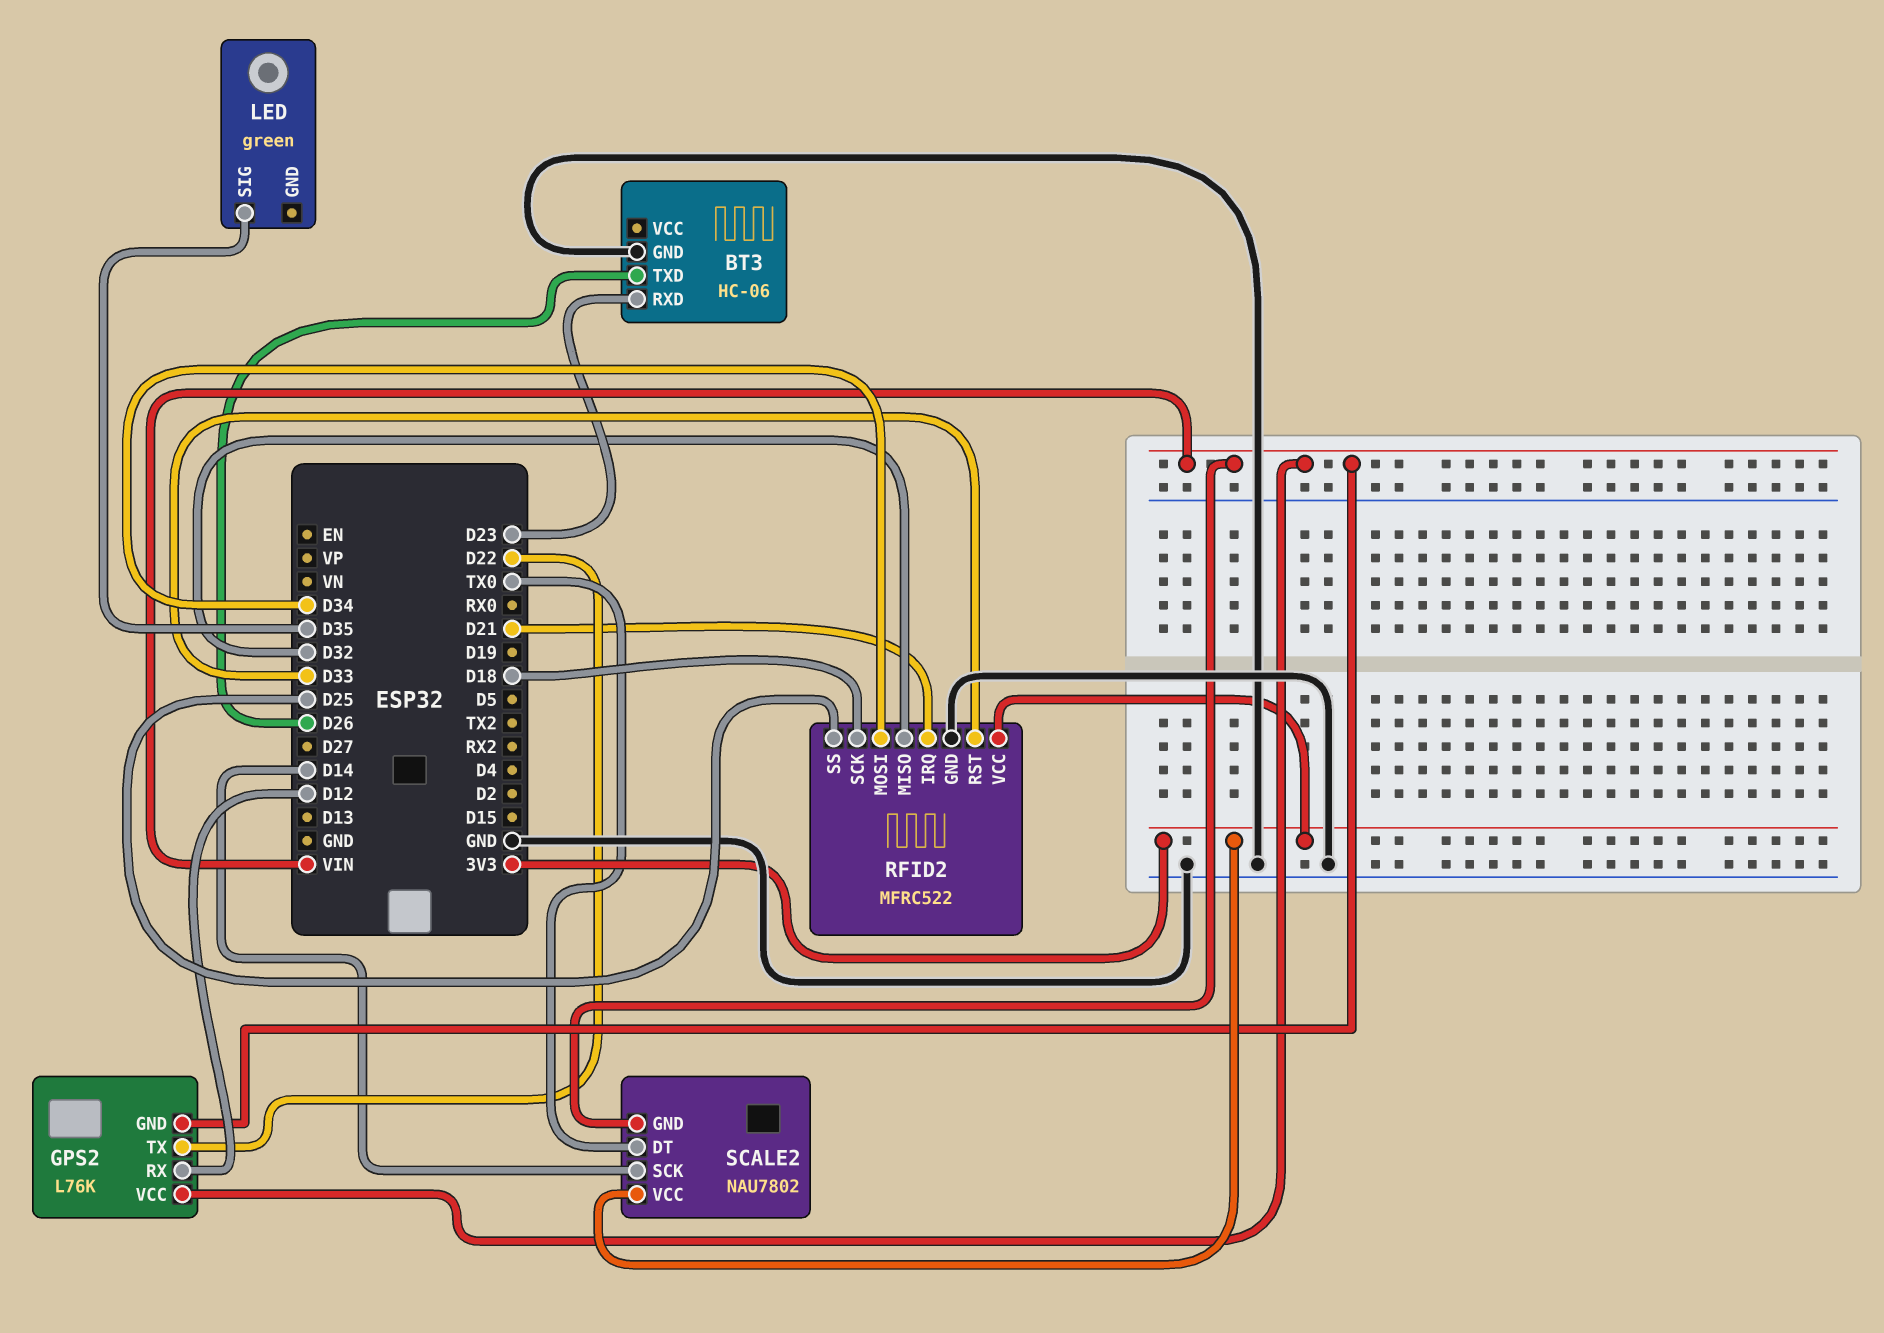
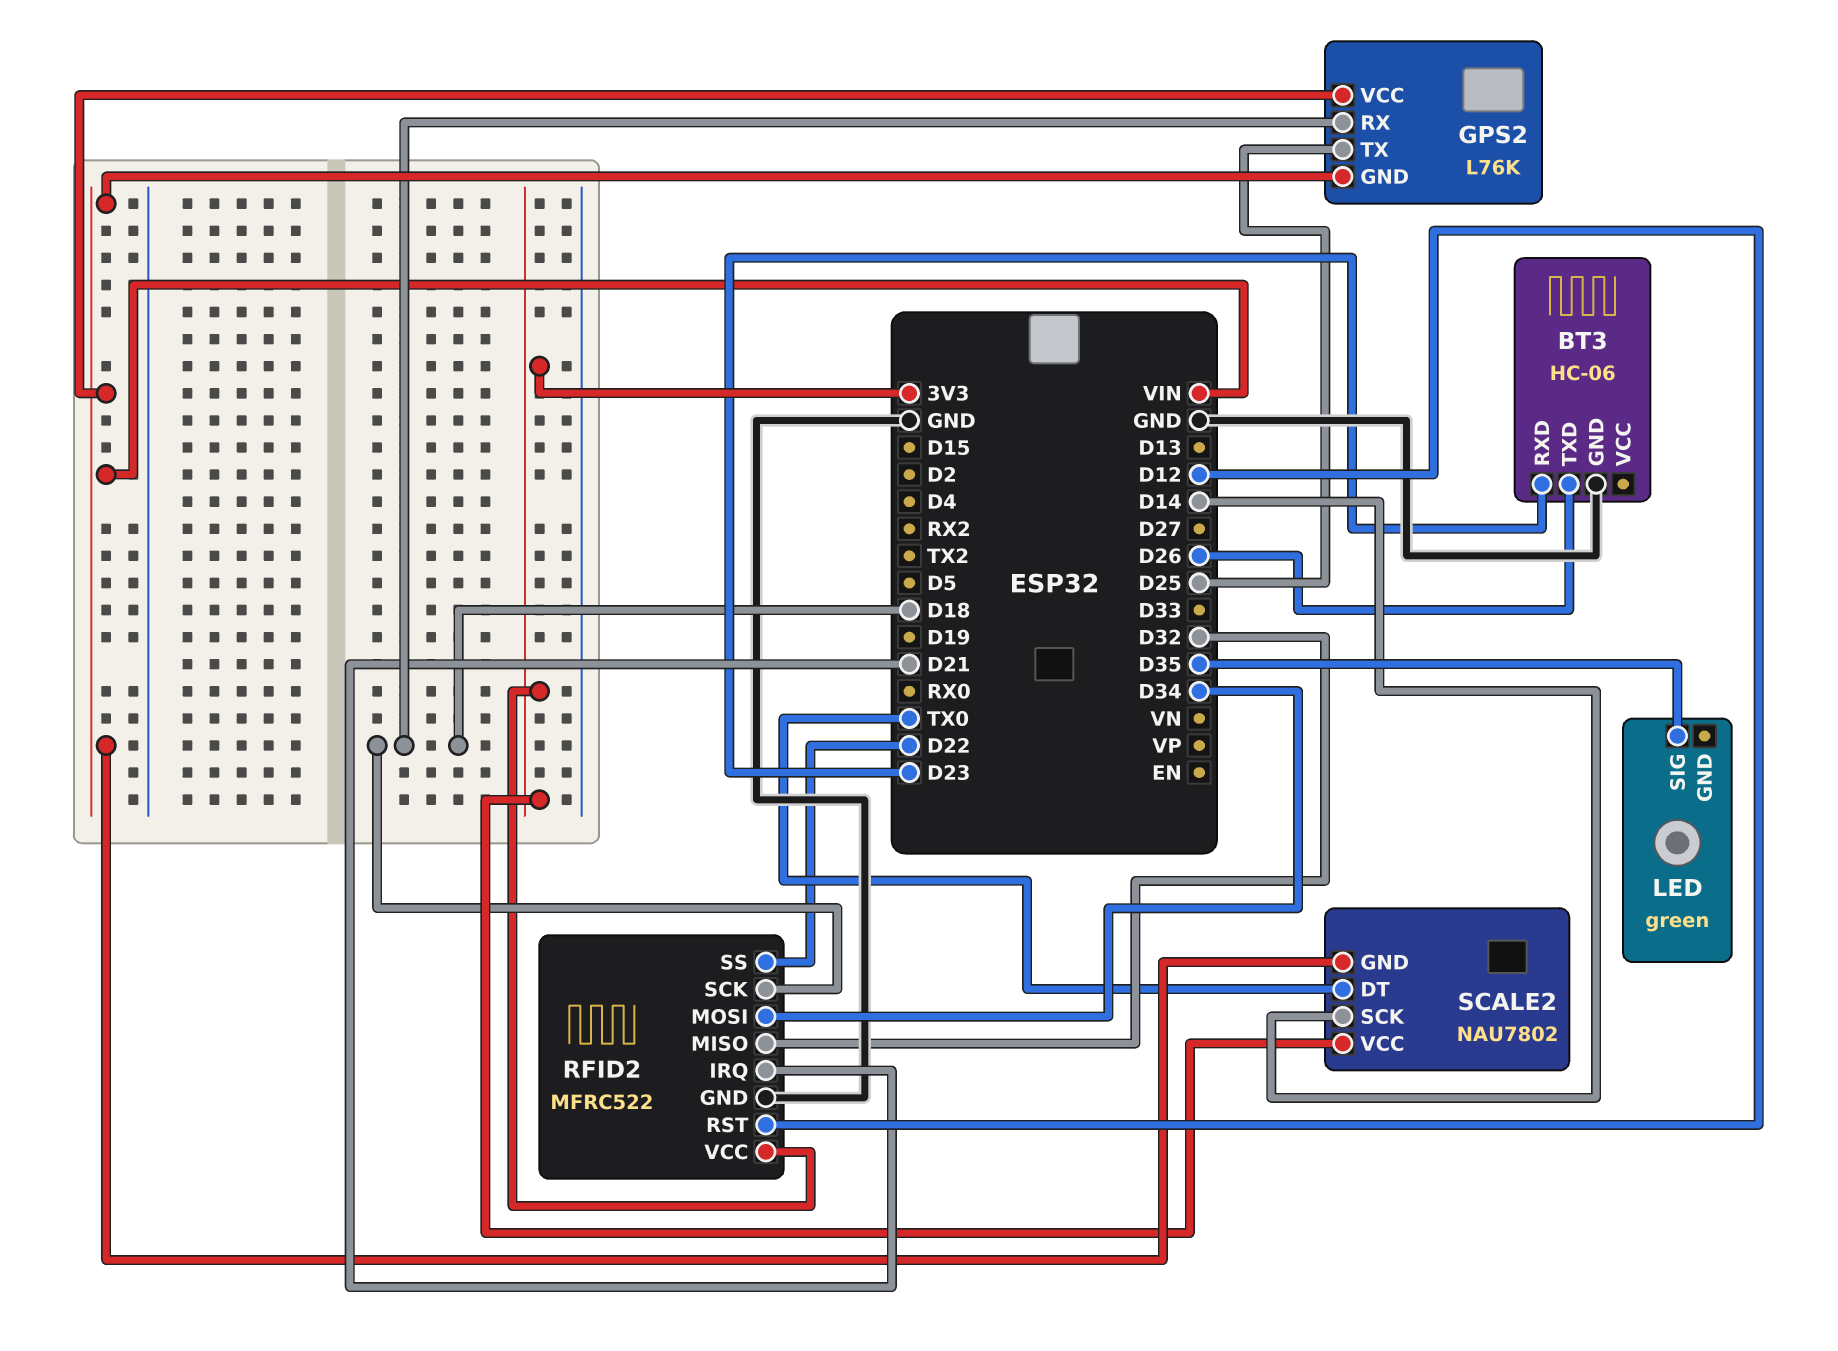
GPS2 pin RX: D12 -> D18
GPS2 pin TX: D22 -> D25
RFID2 pin RST: D33 -> D12
RFID2 pin SS: D25 -> D22

